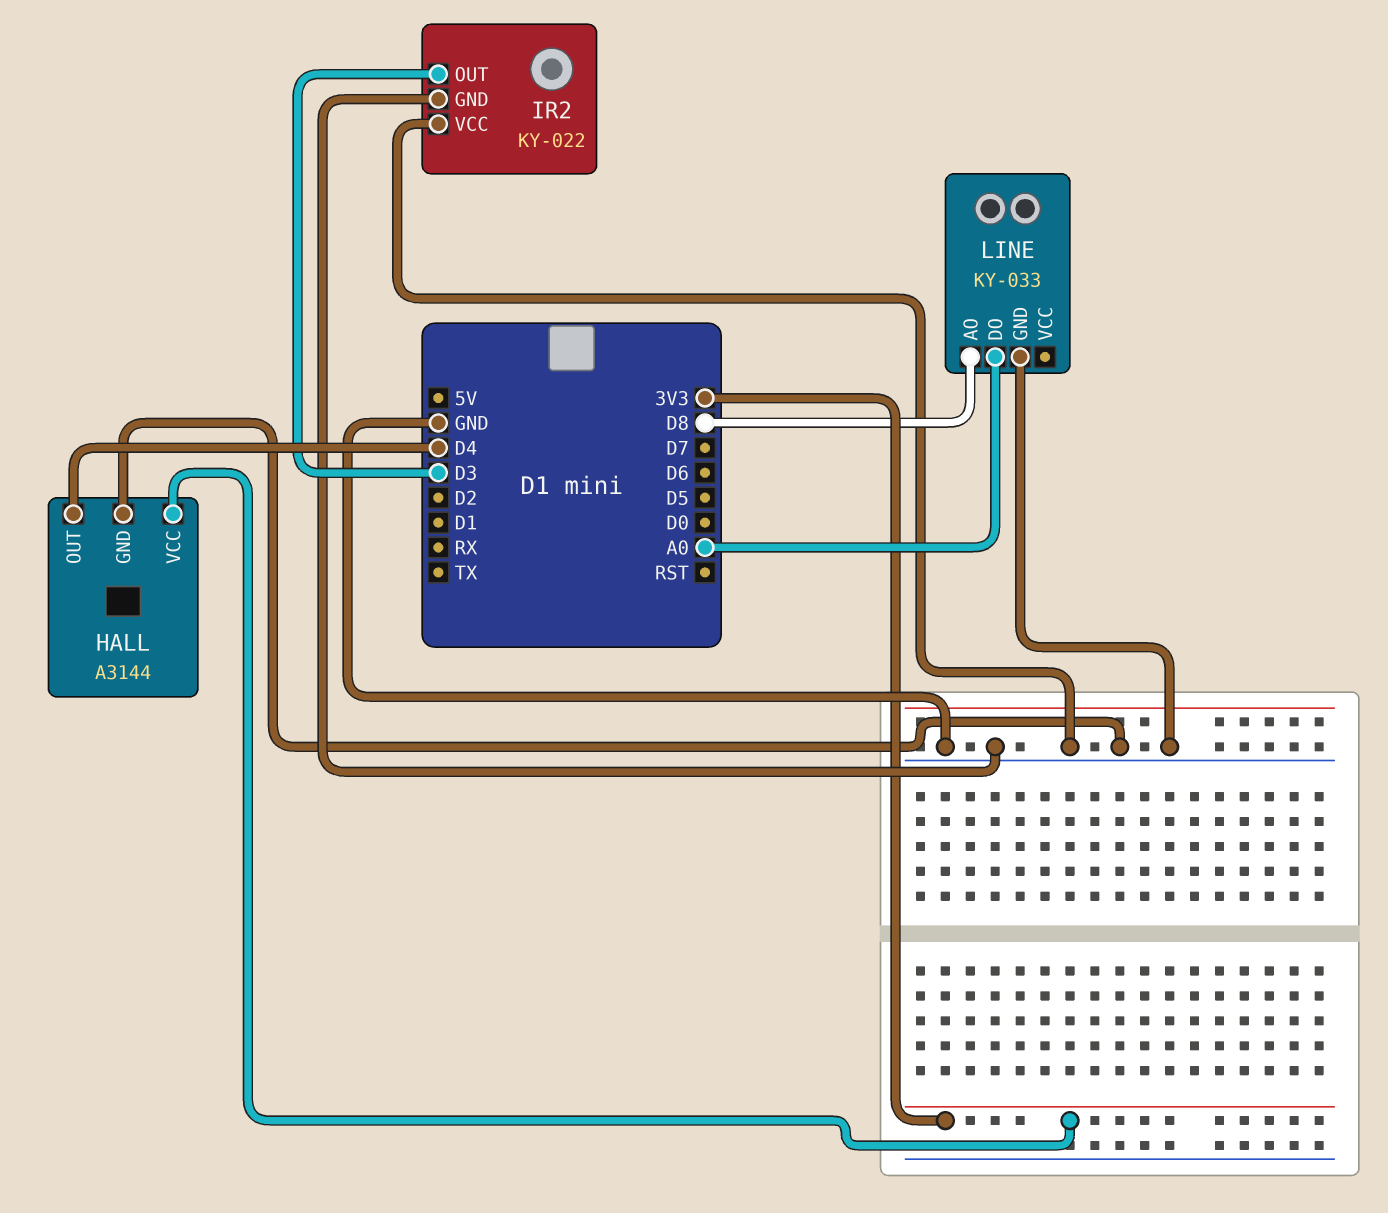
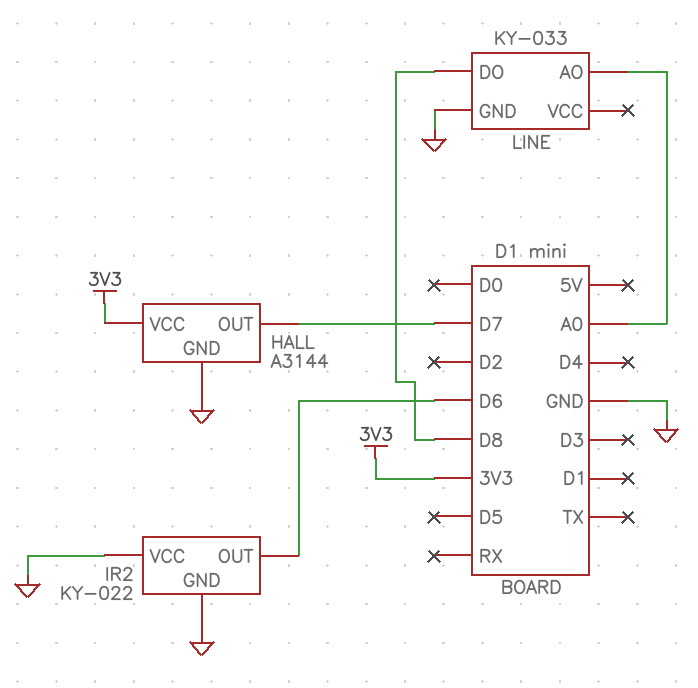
HALL pin OUT: D4 -> D7
IR2 pin OUT: D3 -> D6
LINE pin AO: D8 -> A0
LINE pin DO: A0 -> D8

